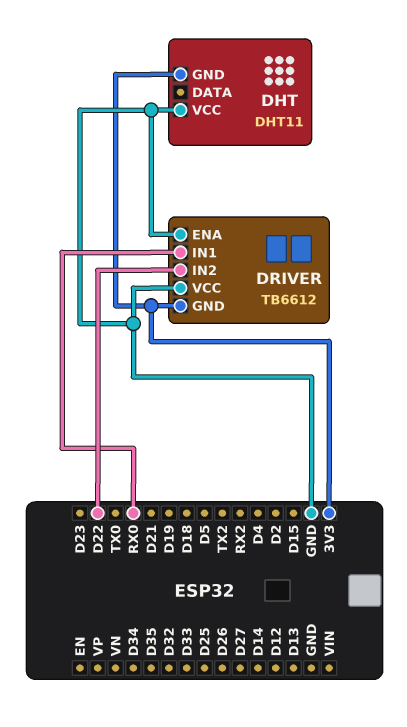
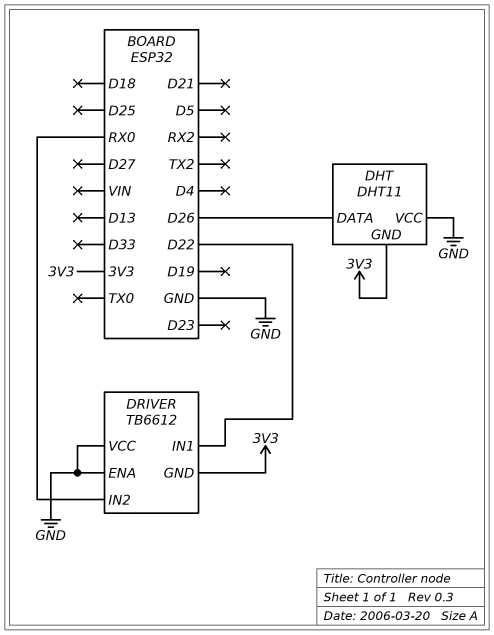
DHT pin DATA: none -> D26
DRIVER pin IN1: RX0 -> D22
DRIVER pin IN2: D22 -> RX0

